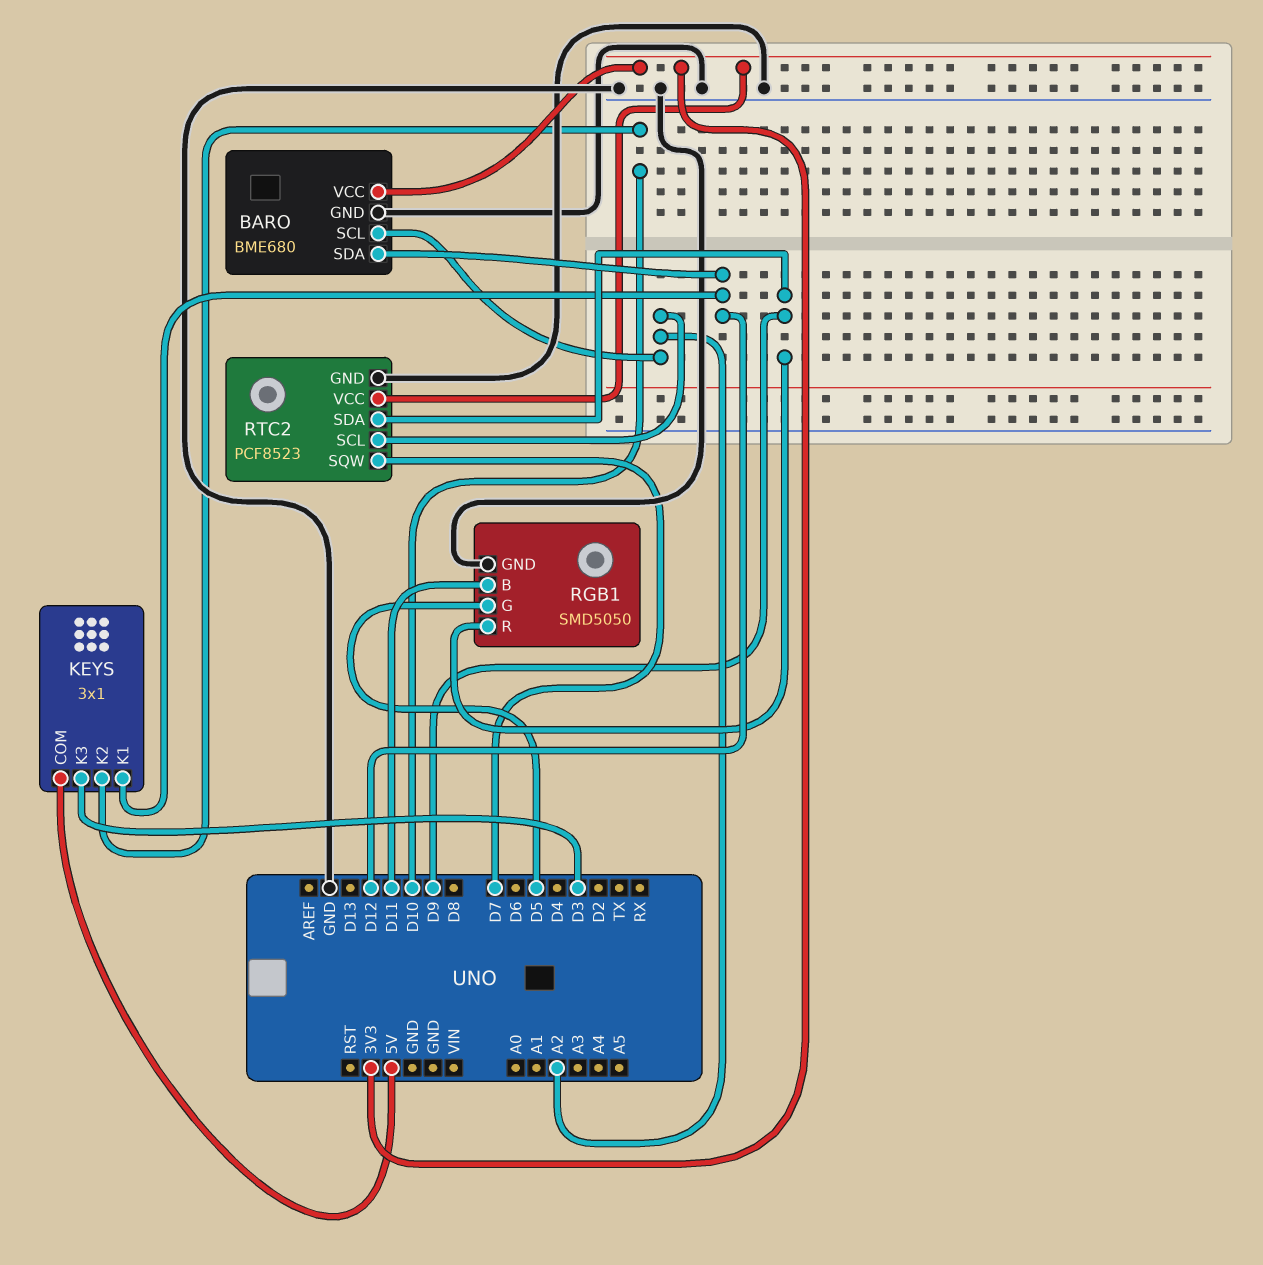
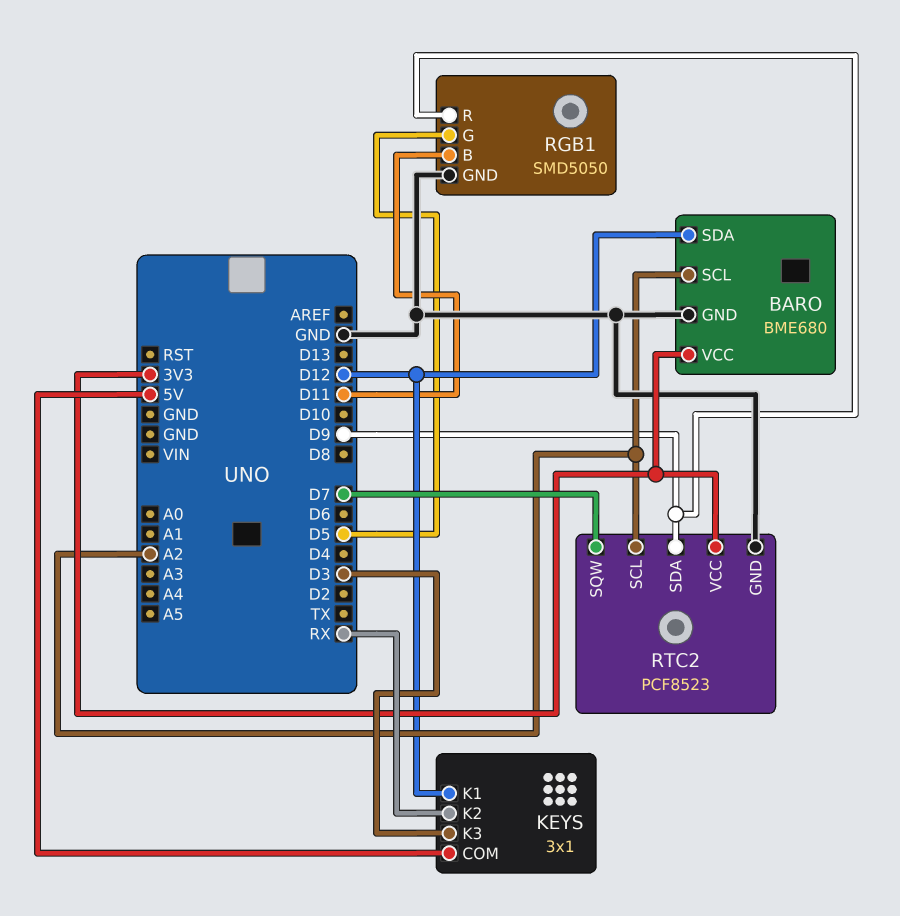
KEYS pin K2: D10 -> RX

